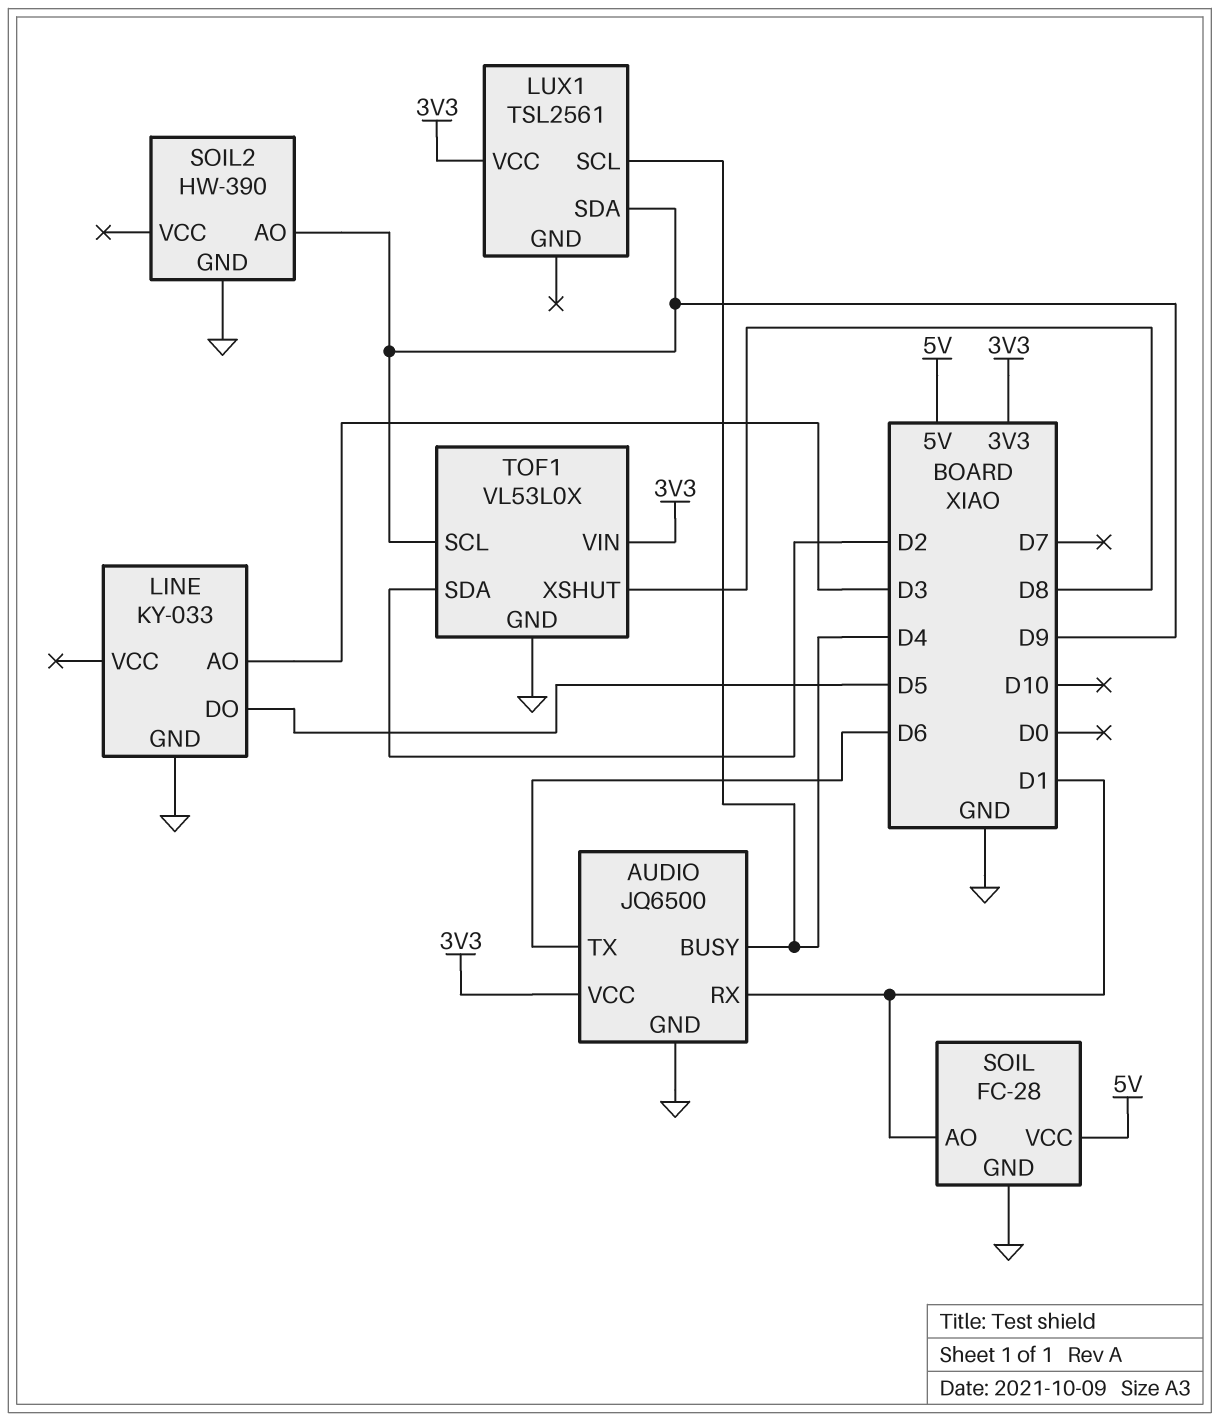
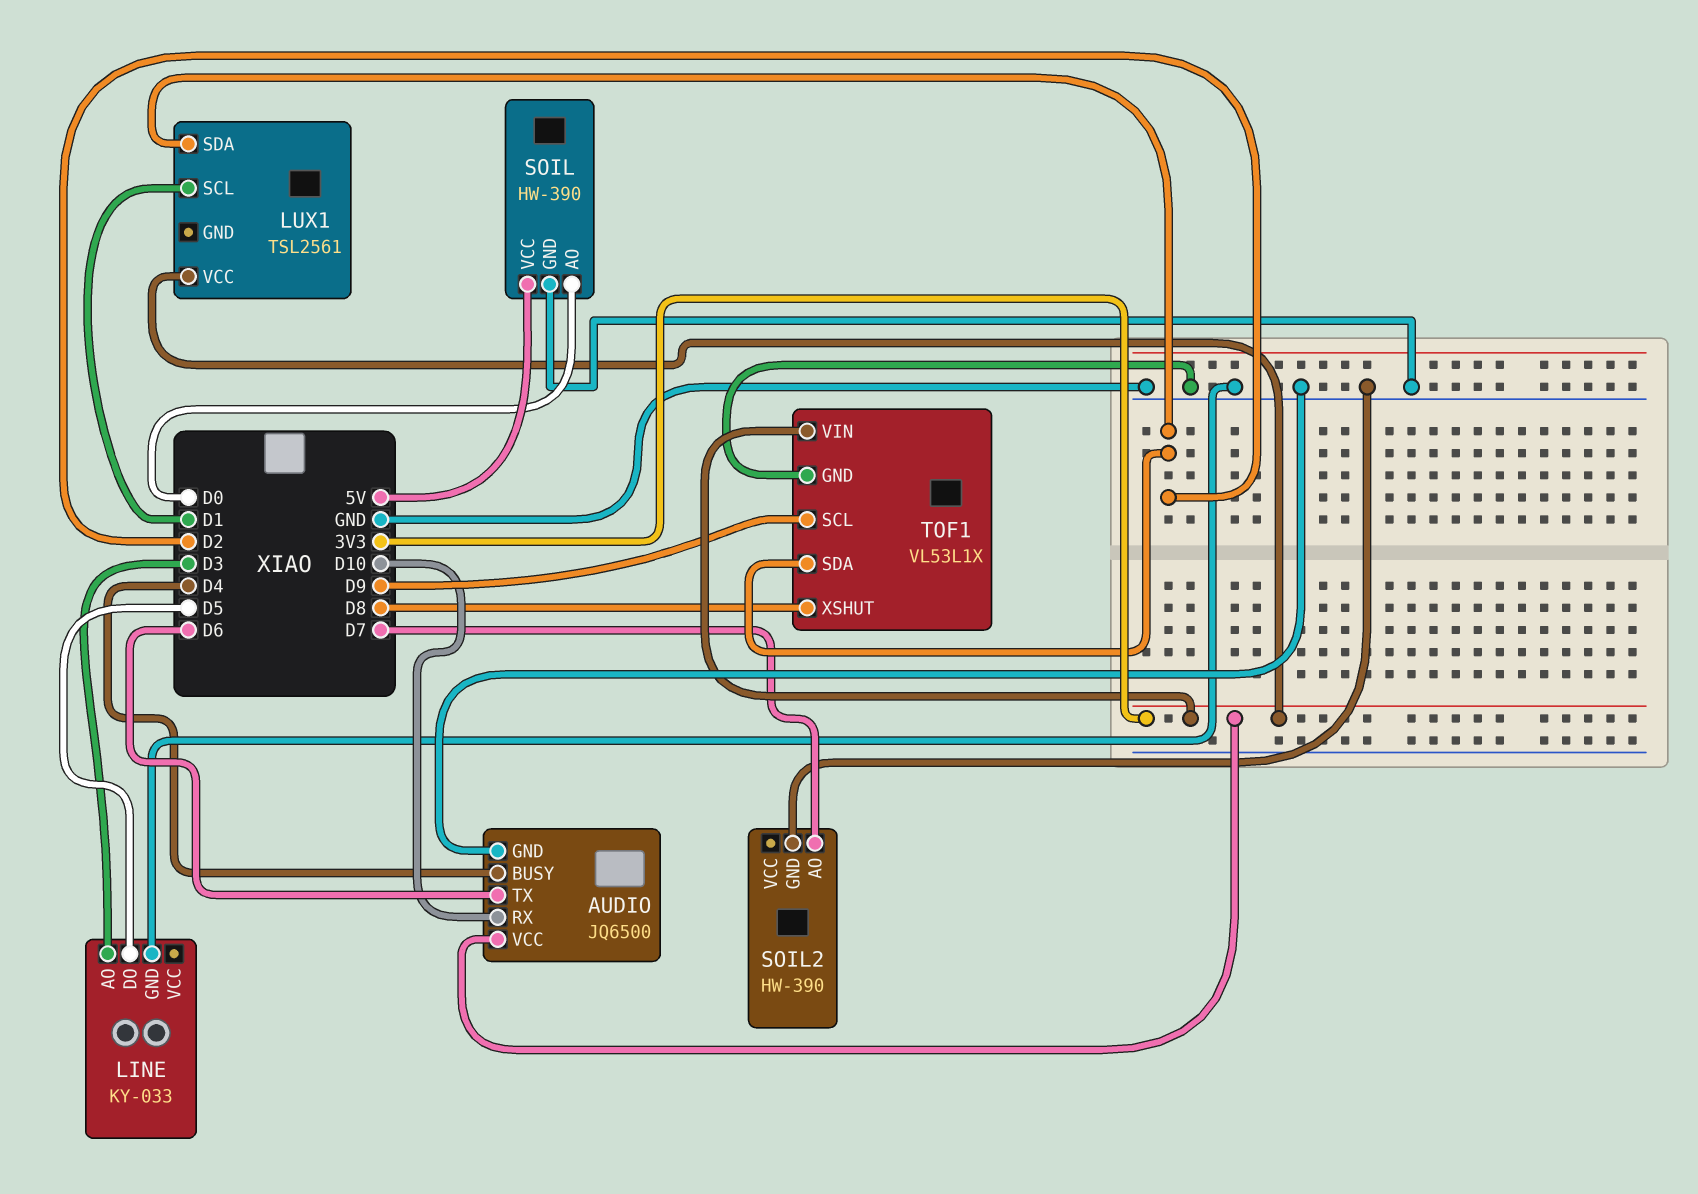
AUDIO pin RX: D1 -> D10
LUX1 pin SCL: D4 -> D1
LUX1 pin SDA: D9 -> D2
SOIL: FC-28 -> HW-390
SOIL pin AO: D1 -> D0
SOIL2 pin AO: D9 -> D7
TOF1: VL53L0X -> VL53L1X

